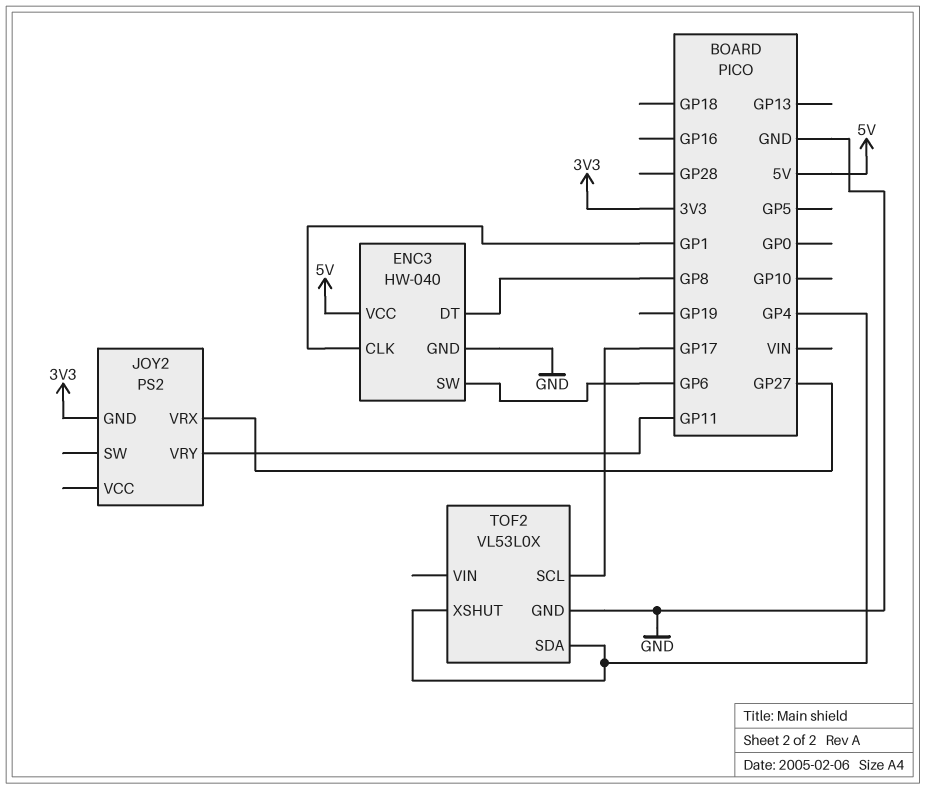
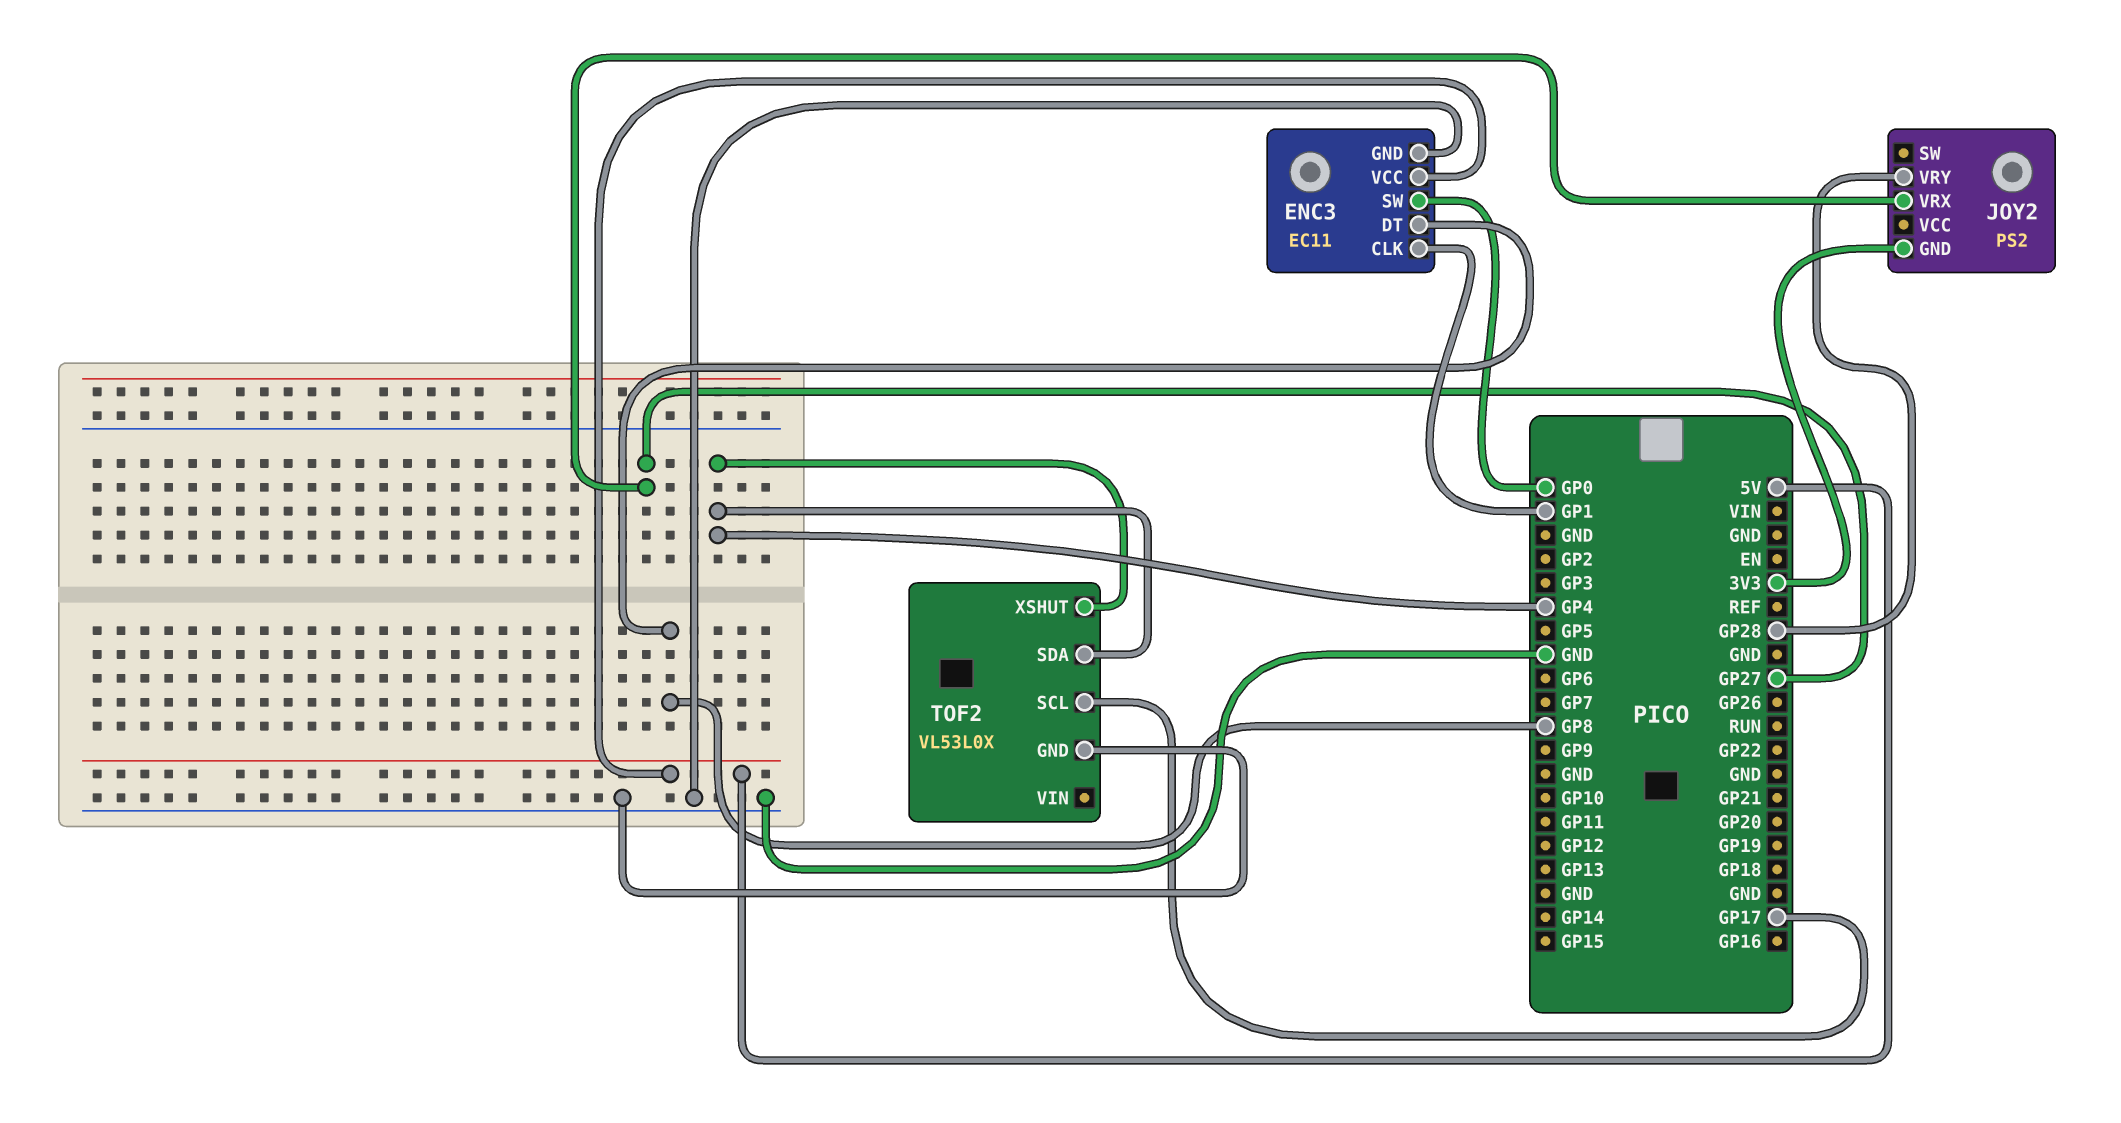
ENC3: HW-040 -> EC11
ENC3 pin SW: GP6 -> GP0
JOY2 pin VRY: GP11 -> GP28

